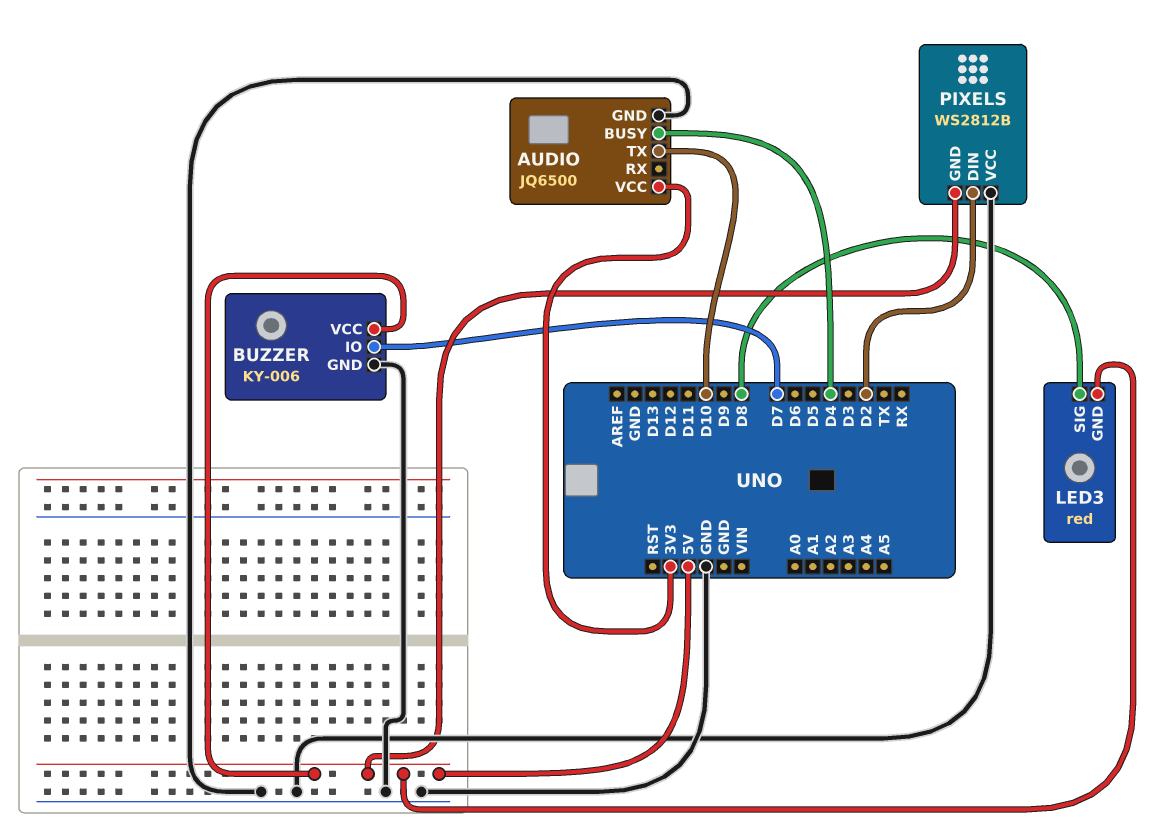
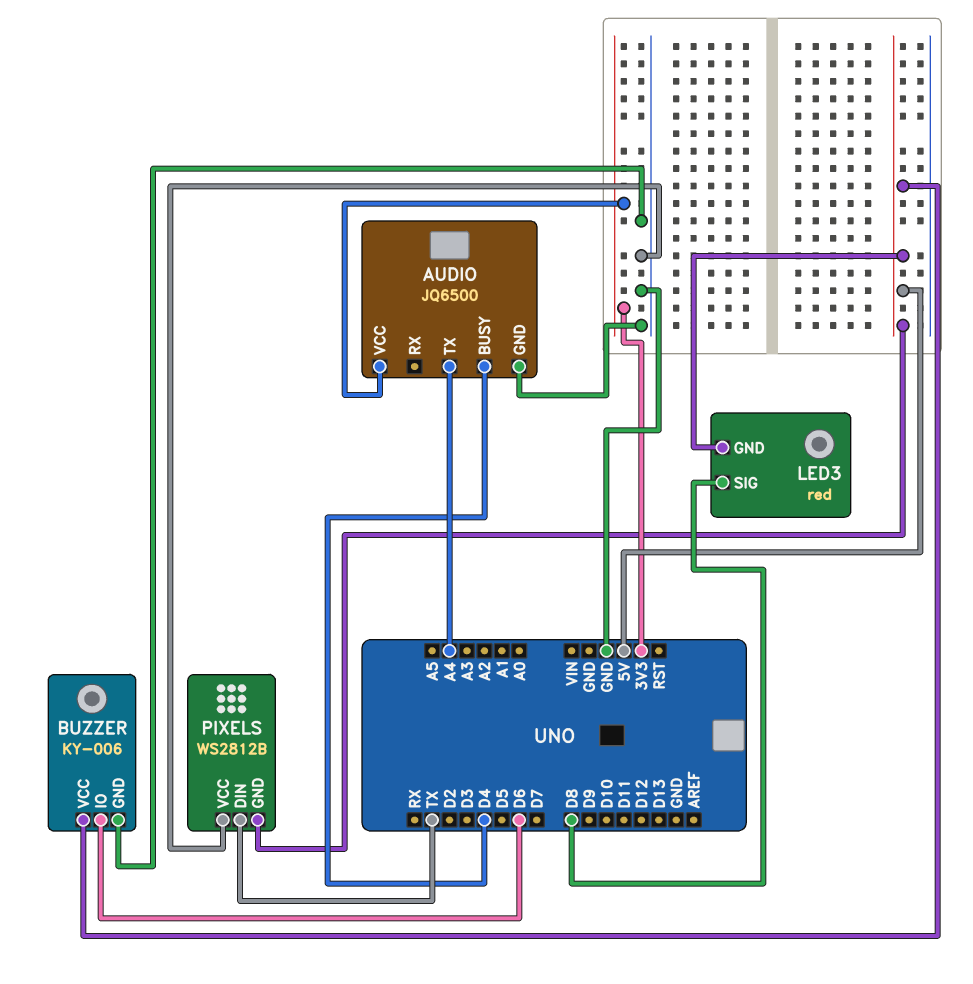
AUDIO pin TX: D10 -> A4
BUZZER pin IO: D7 -> D6
PIXELS pin DIN: D2 -> TX

